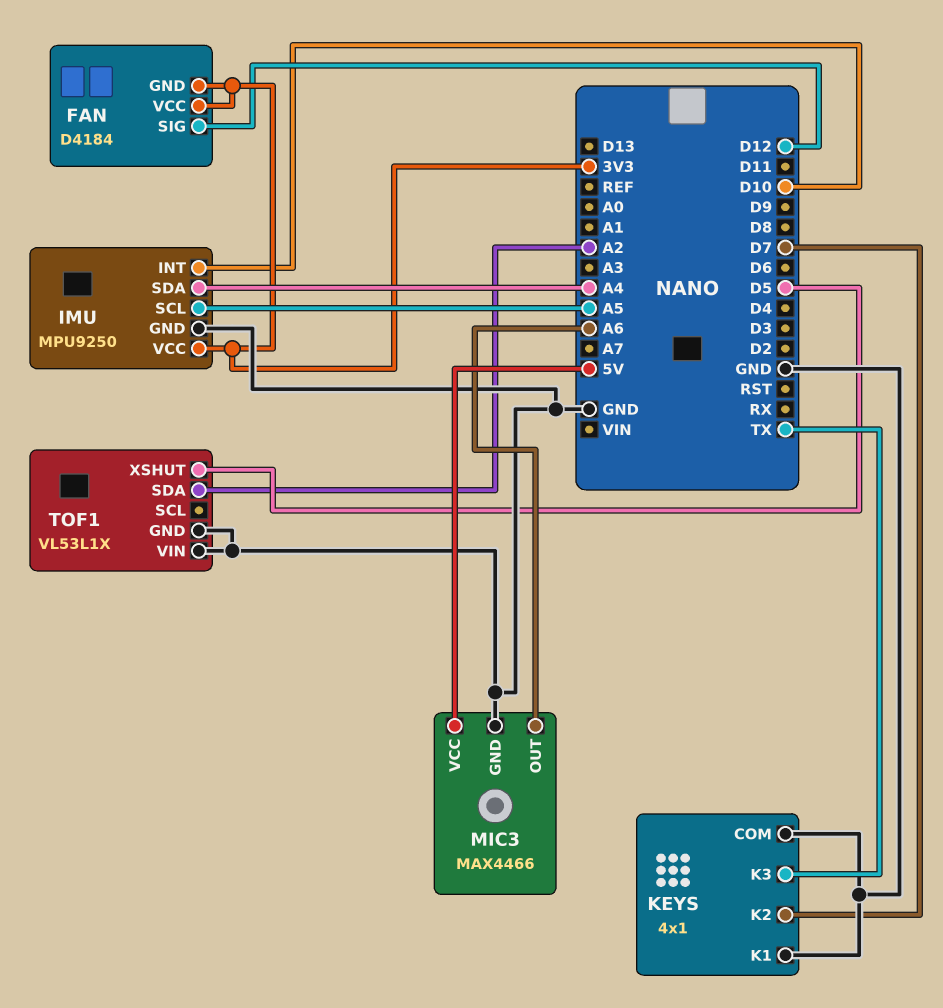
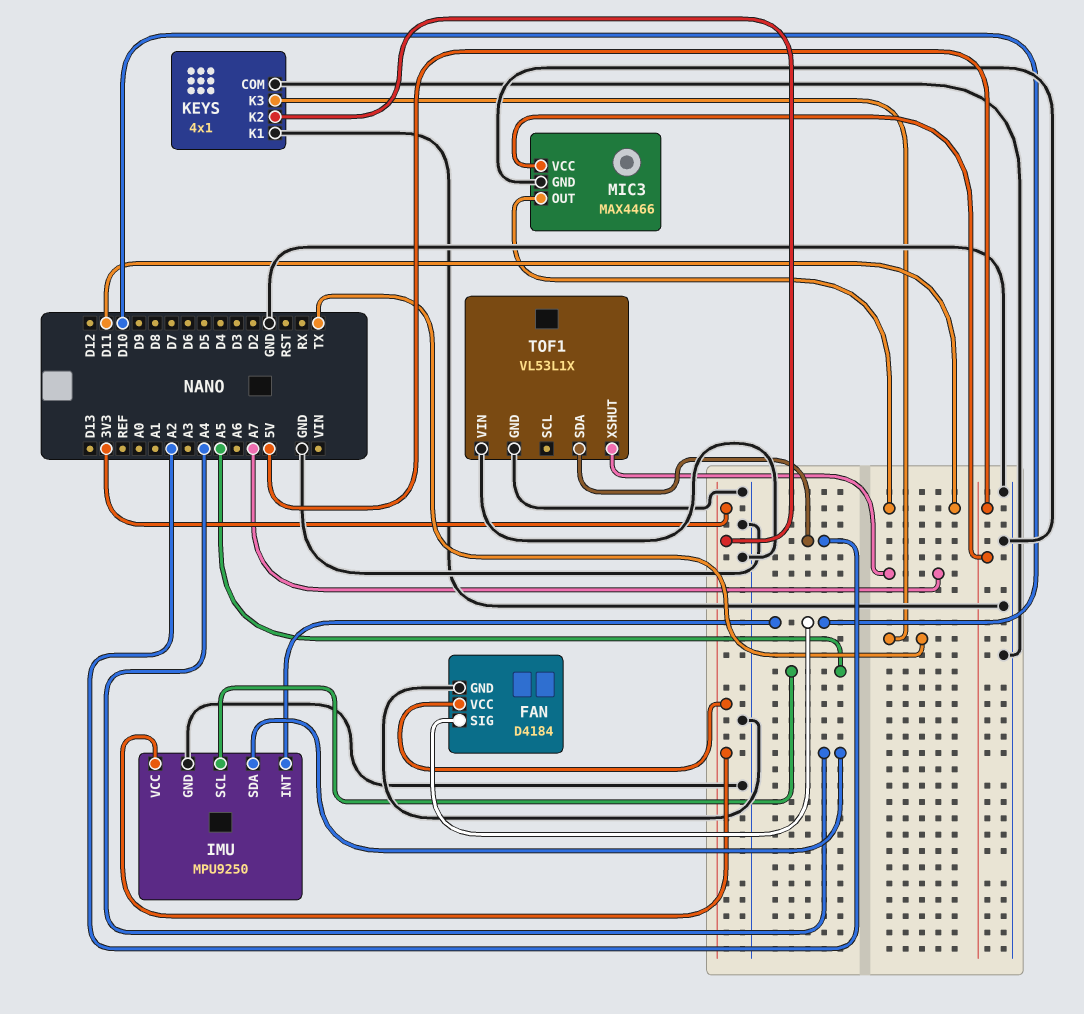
FAN pin GND: 3V3 -> GND
FAN pin SIG: D12 -> D10
KEYS pin K2: D7 -> 3V3
MIC3 pin OUT: A6 -> D11
TOF1 pin XSHUT: D5 -> A7

